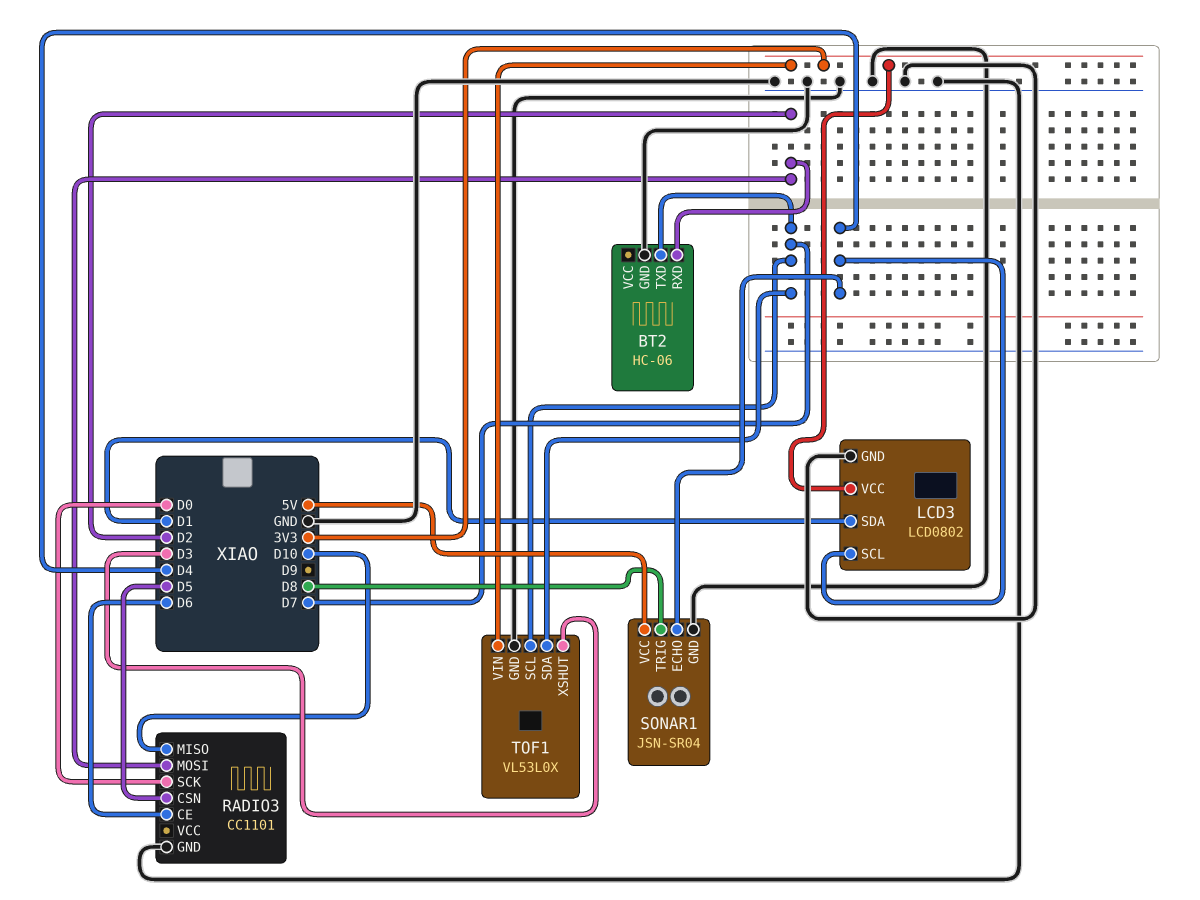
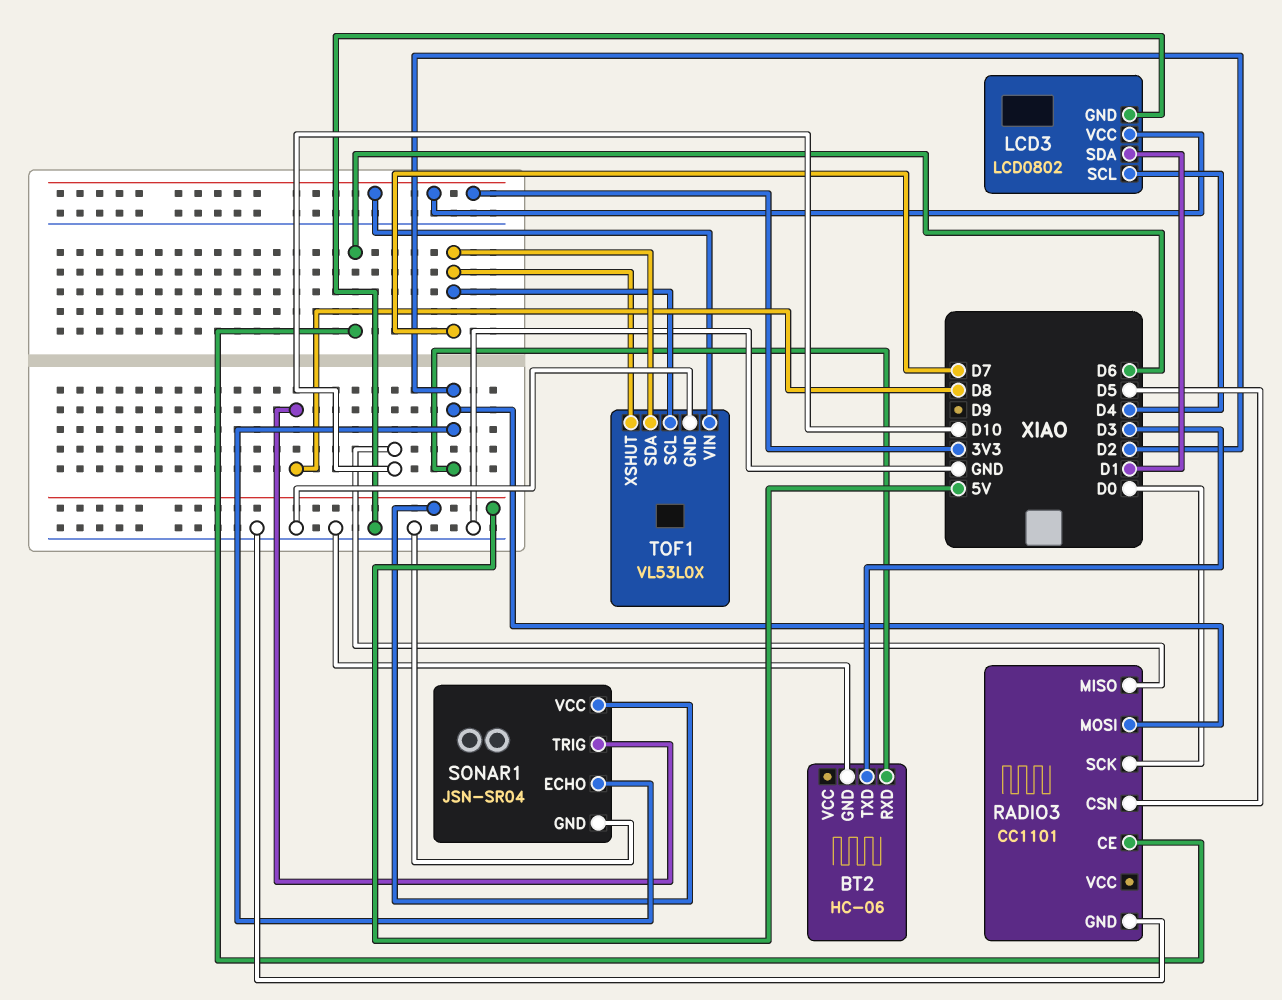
BT2 pin TXD: D7 -> D3
SONAR1 pin ECHO: D4 -> D2
TOF1 pin XSHUT: D3 -> D7

